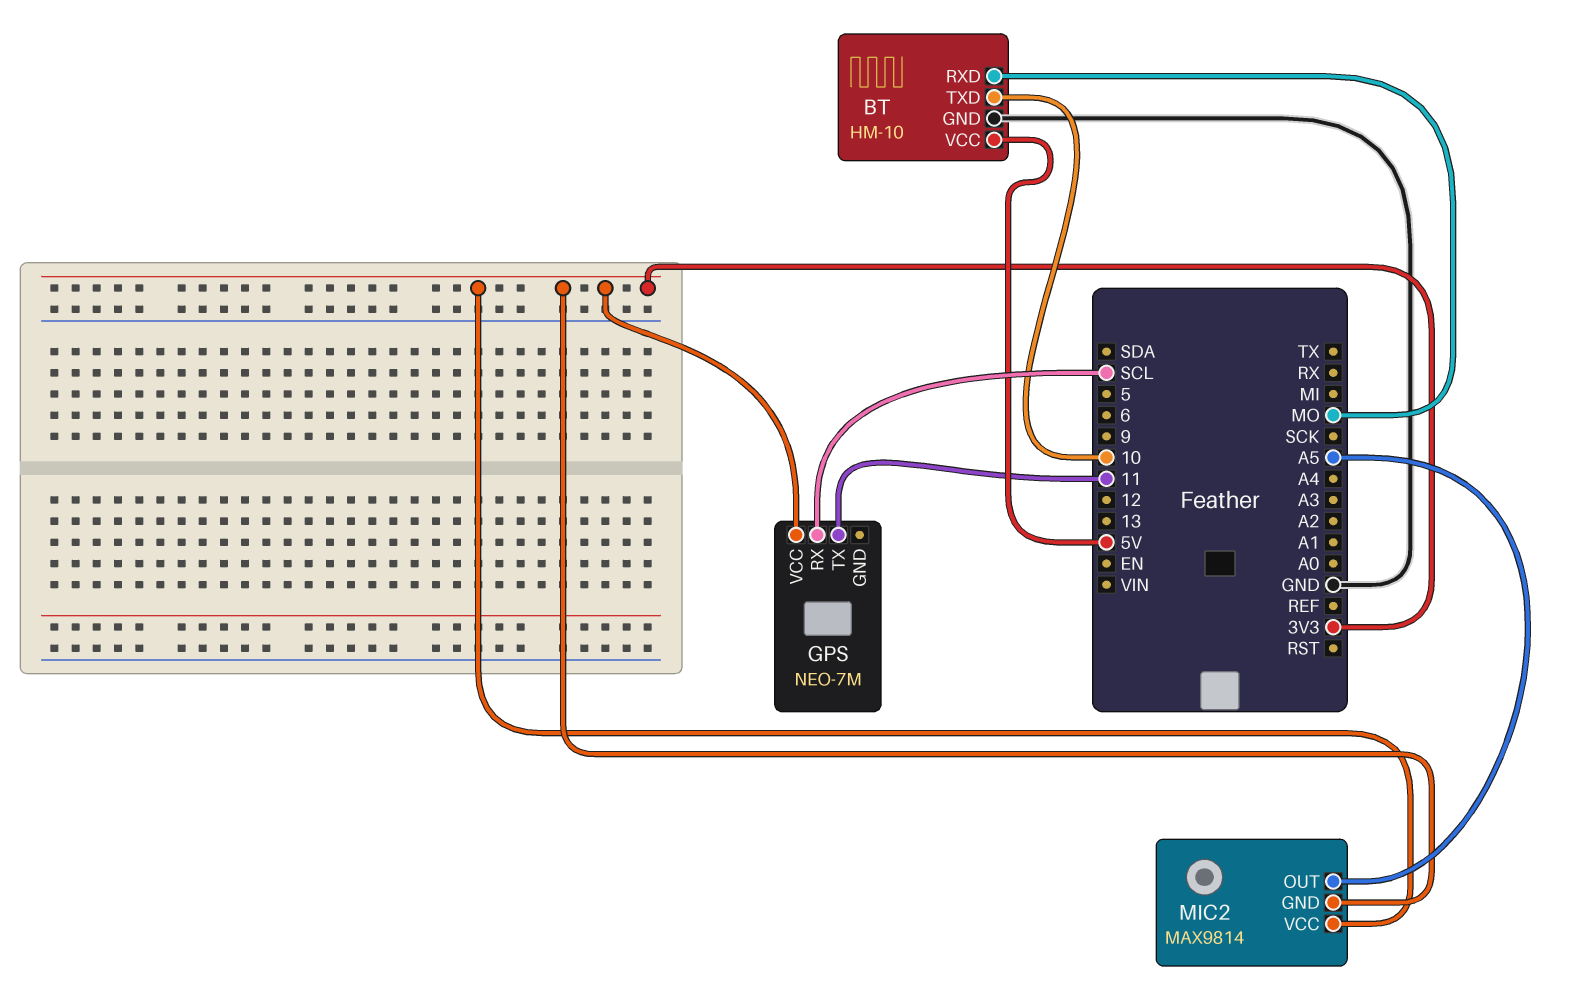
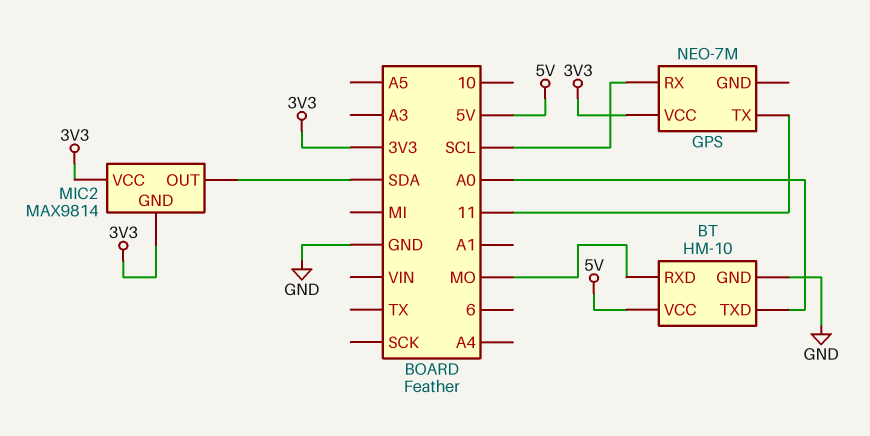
BT pin TXD: 10 -> A0
MIC2 pin OUT: A5 -> SDA

